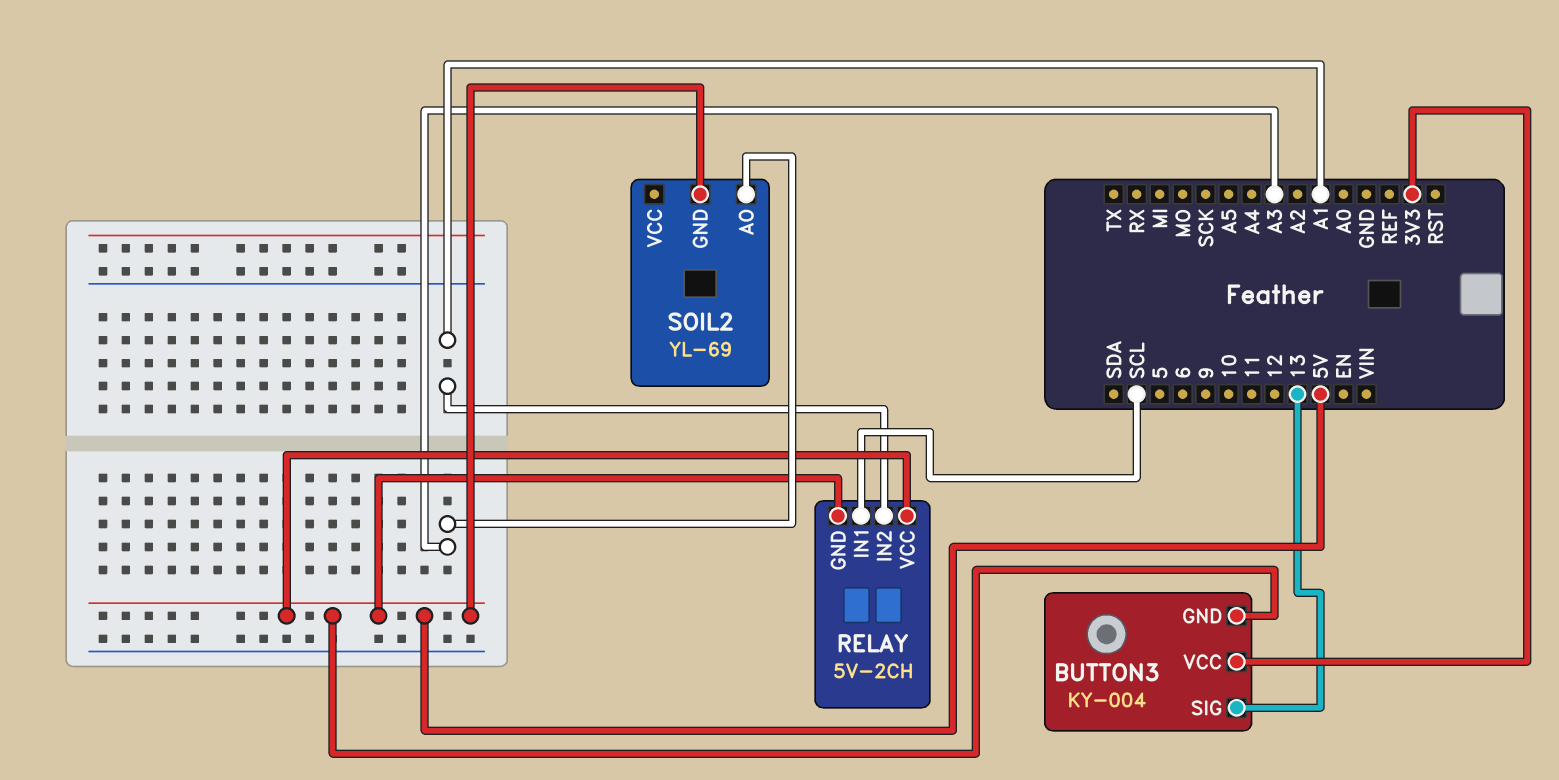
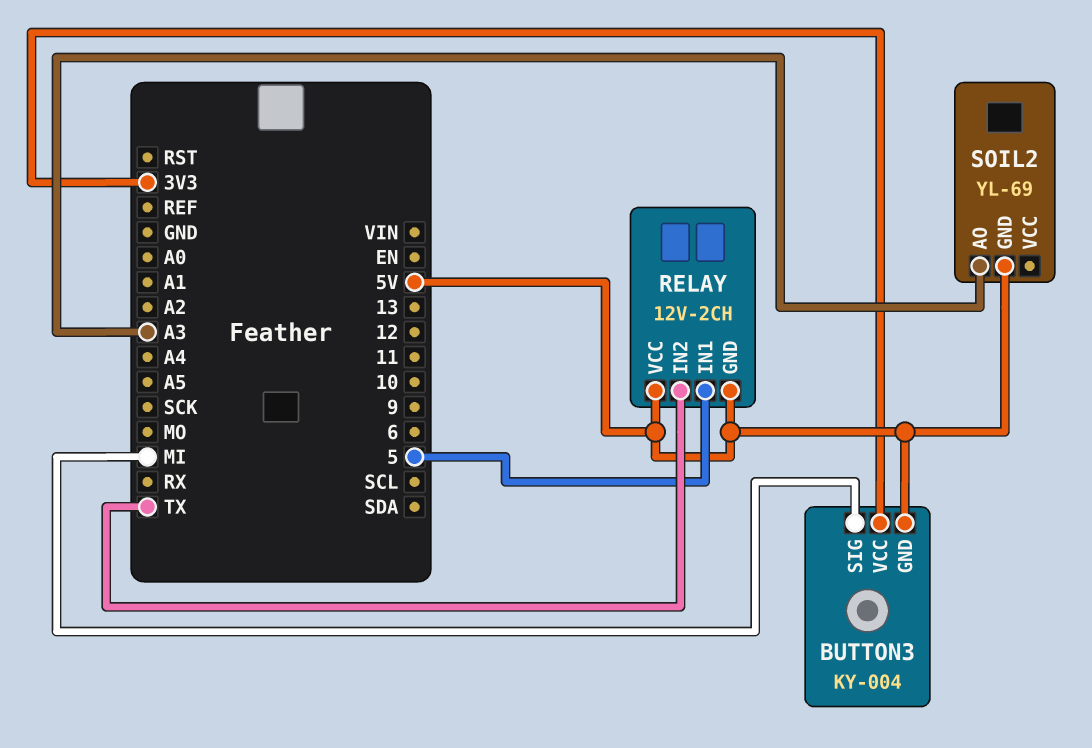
BUTTON3 pin SIG: 13 -> MI
RELAY: 5V-2CH -> 12V-2CH
RELAY pin IN1: SCL -> 5
RELAY pin IN2: A1 -> TX

